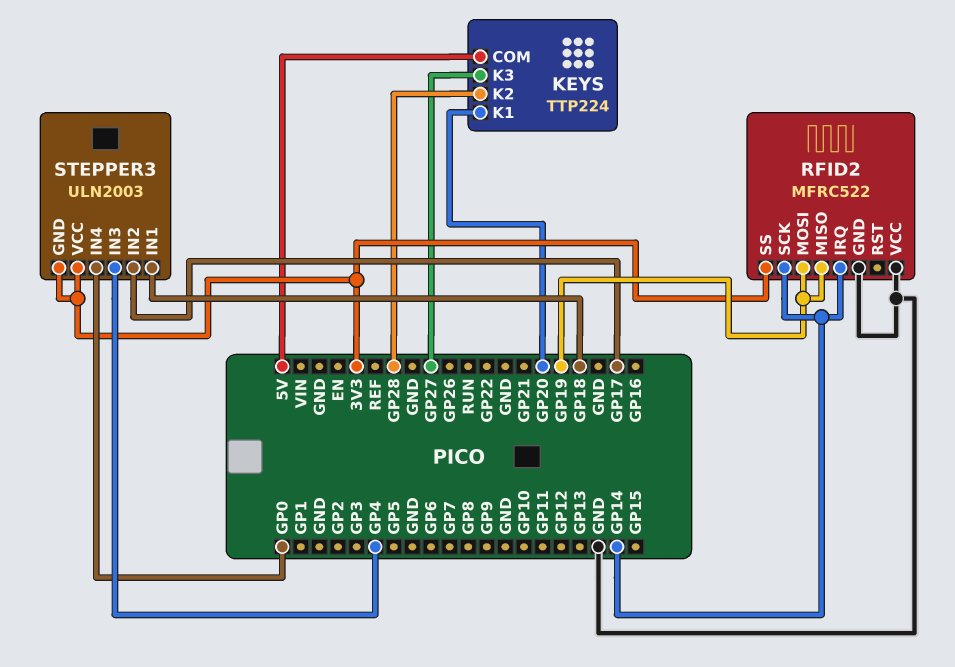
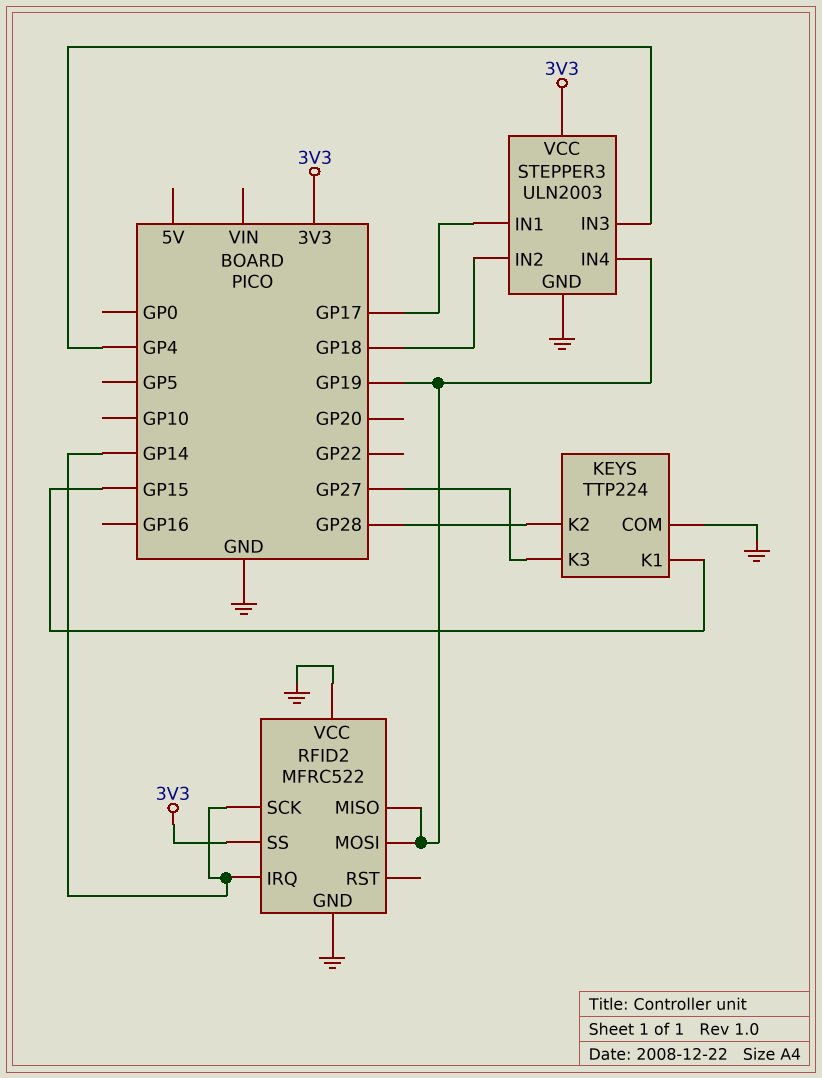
KEYS pin COM: 5V -> GND
KEYS pin K1: GP20 -> GP15
STEPPER3 pin GND: 3V3 -> GND
STEPPER3 pin IN1: GP18 -> GP17
STEPPER3 pin IN2: GP17 -> GP18
STEPPER3 pin IN4: GP0 -> GP19

